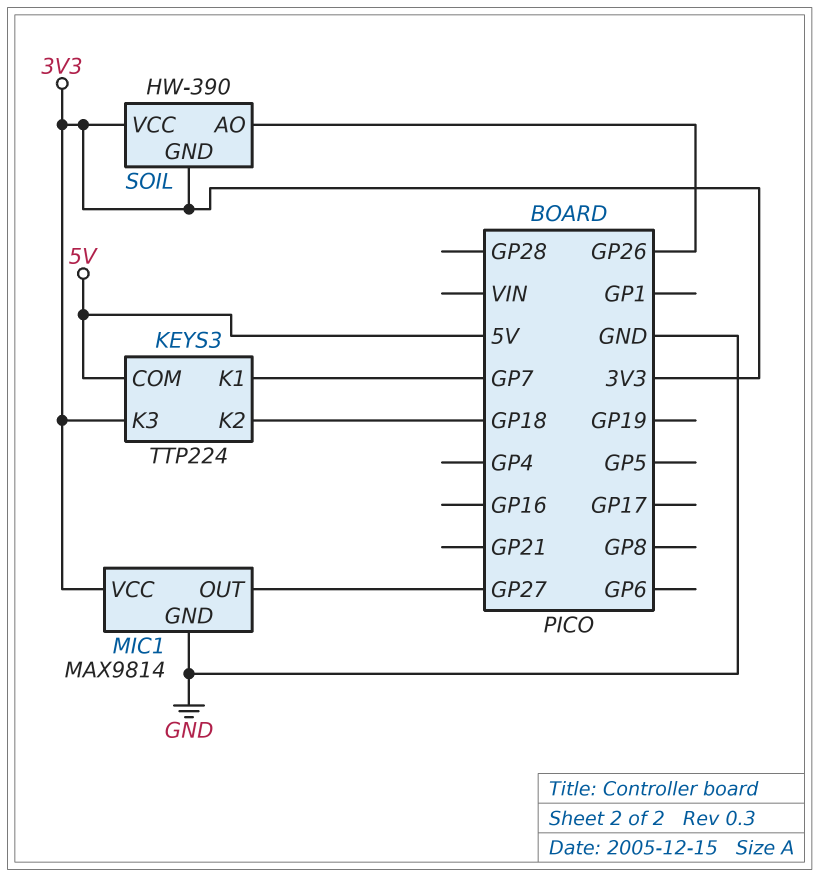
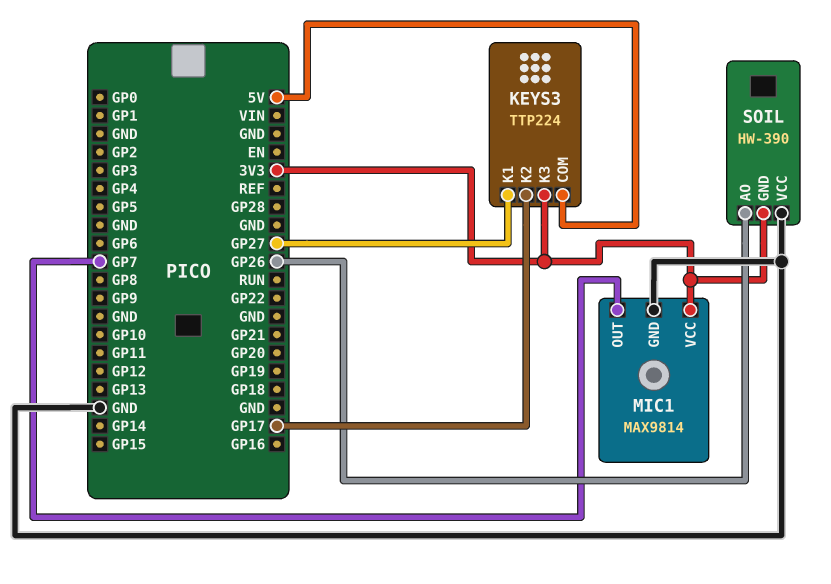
KEYS3 pin K1: GP7 -> GP27
KEYS3 pin K2: GP18 -> GP17
MIC1 pin OUT: GP27 -> GP7
SOIL pin VCC: 3V3 -> GND

